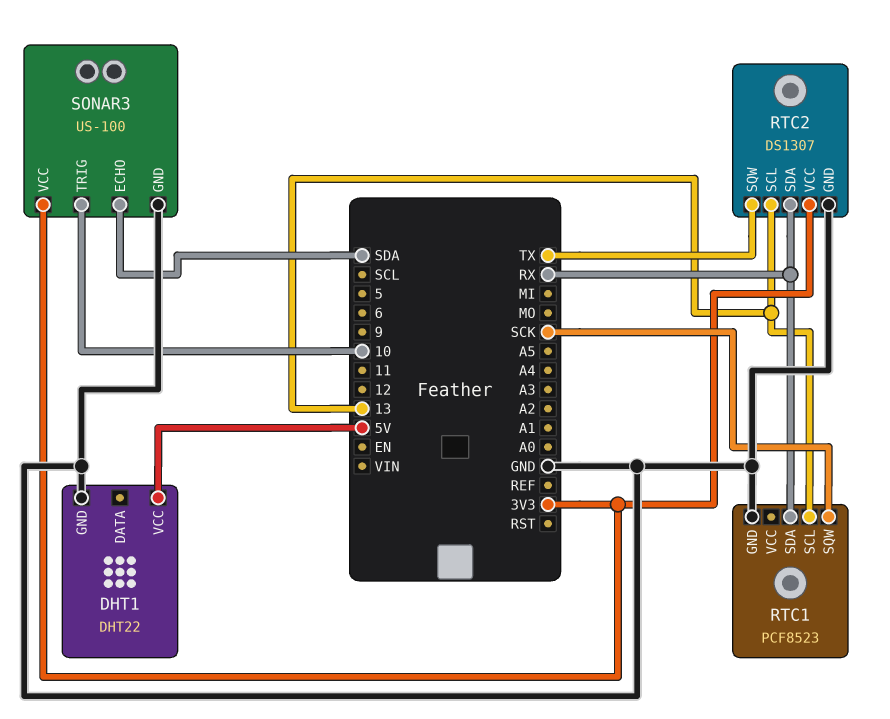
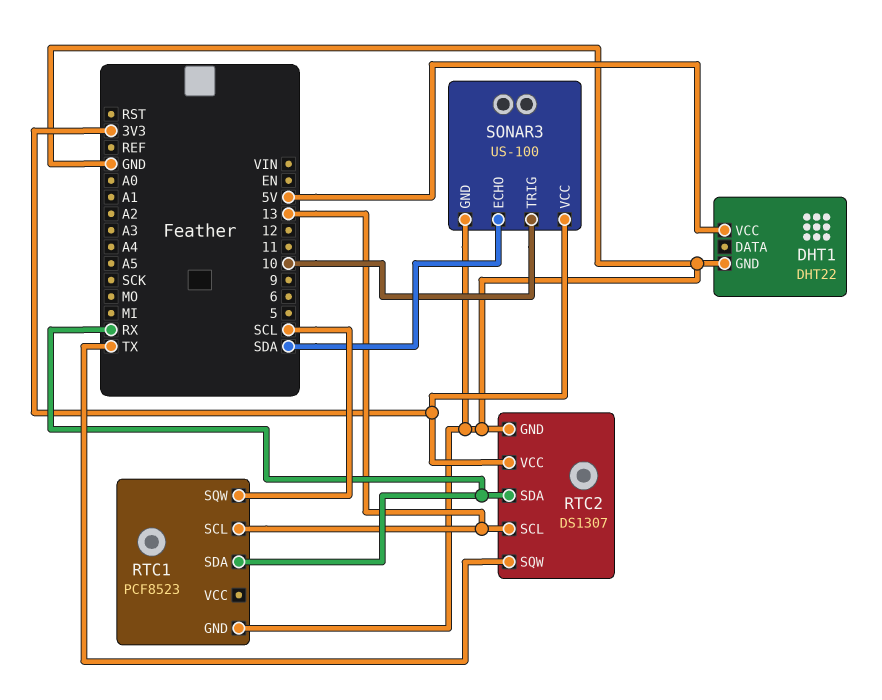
RTC1 pin SQW: SCK -> SCL

